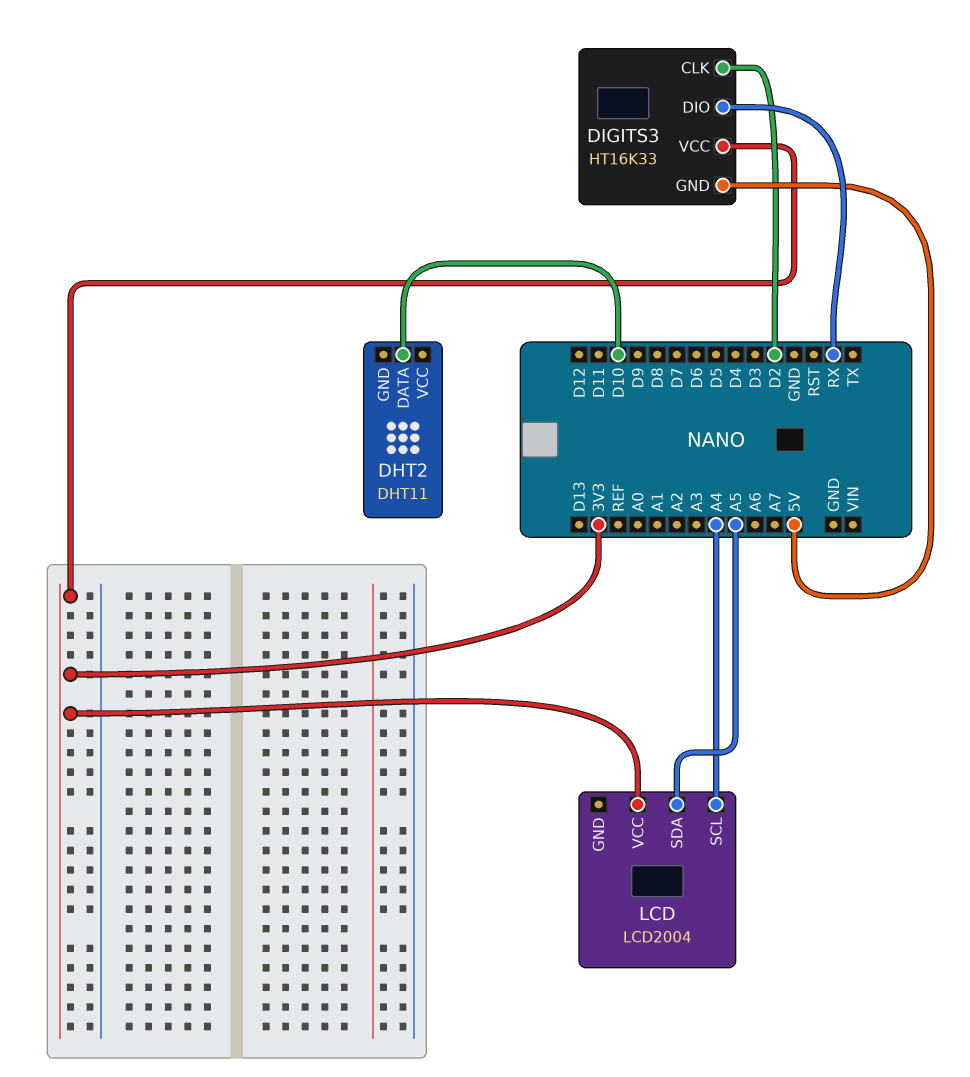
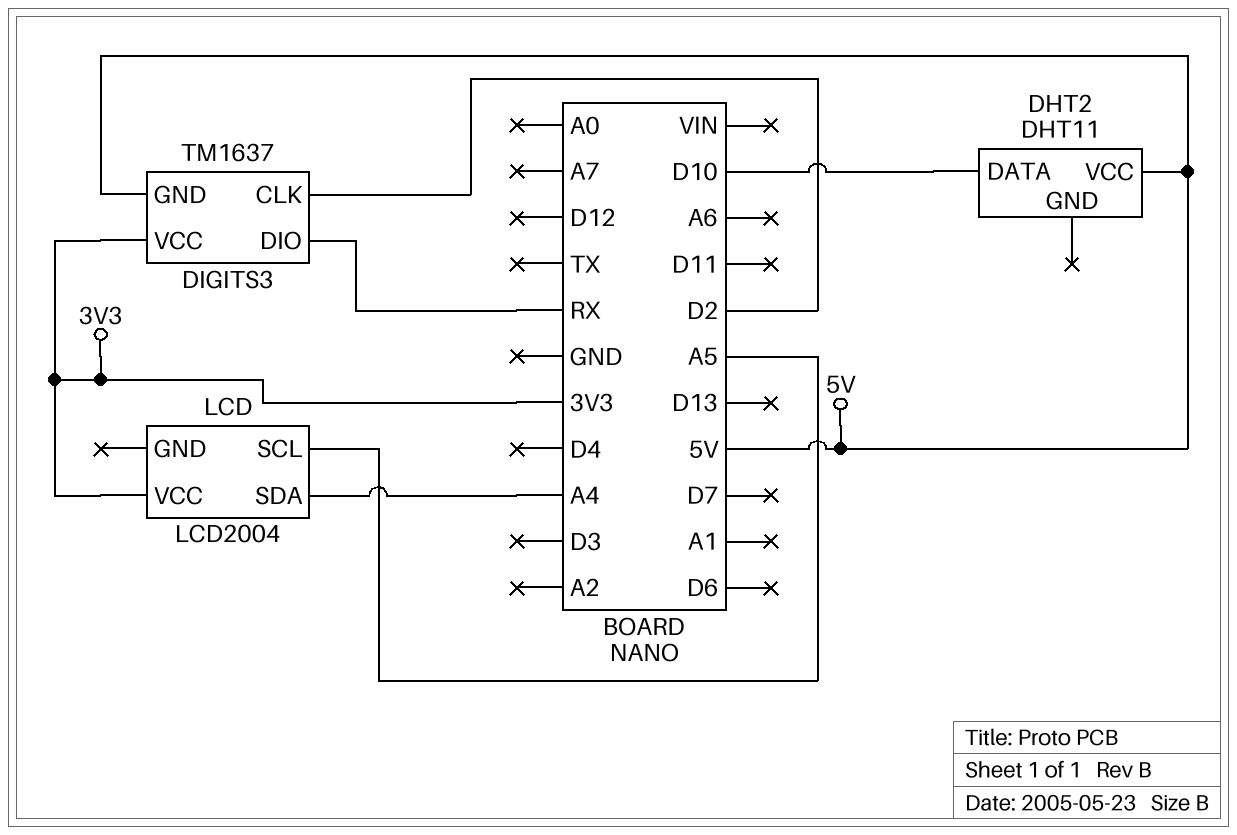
DHT2 pin VCC: none -> 5V
DIGITS3: HT16K33 -> TM1637
LCD pin SCL: A4 -> A5
LCD pin SDA: A5 -> A4

